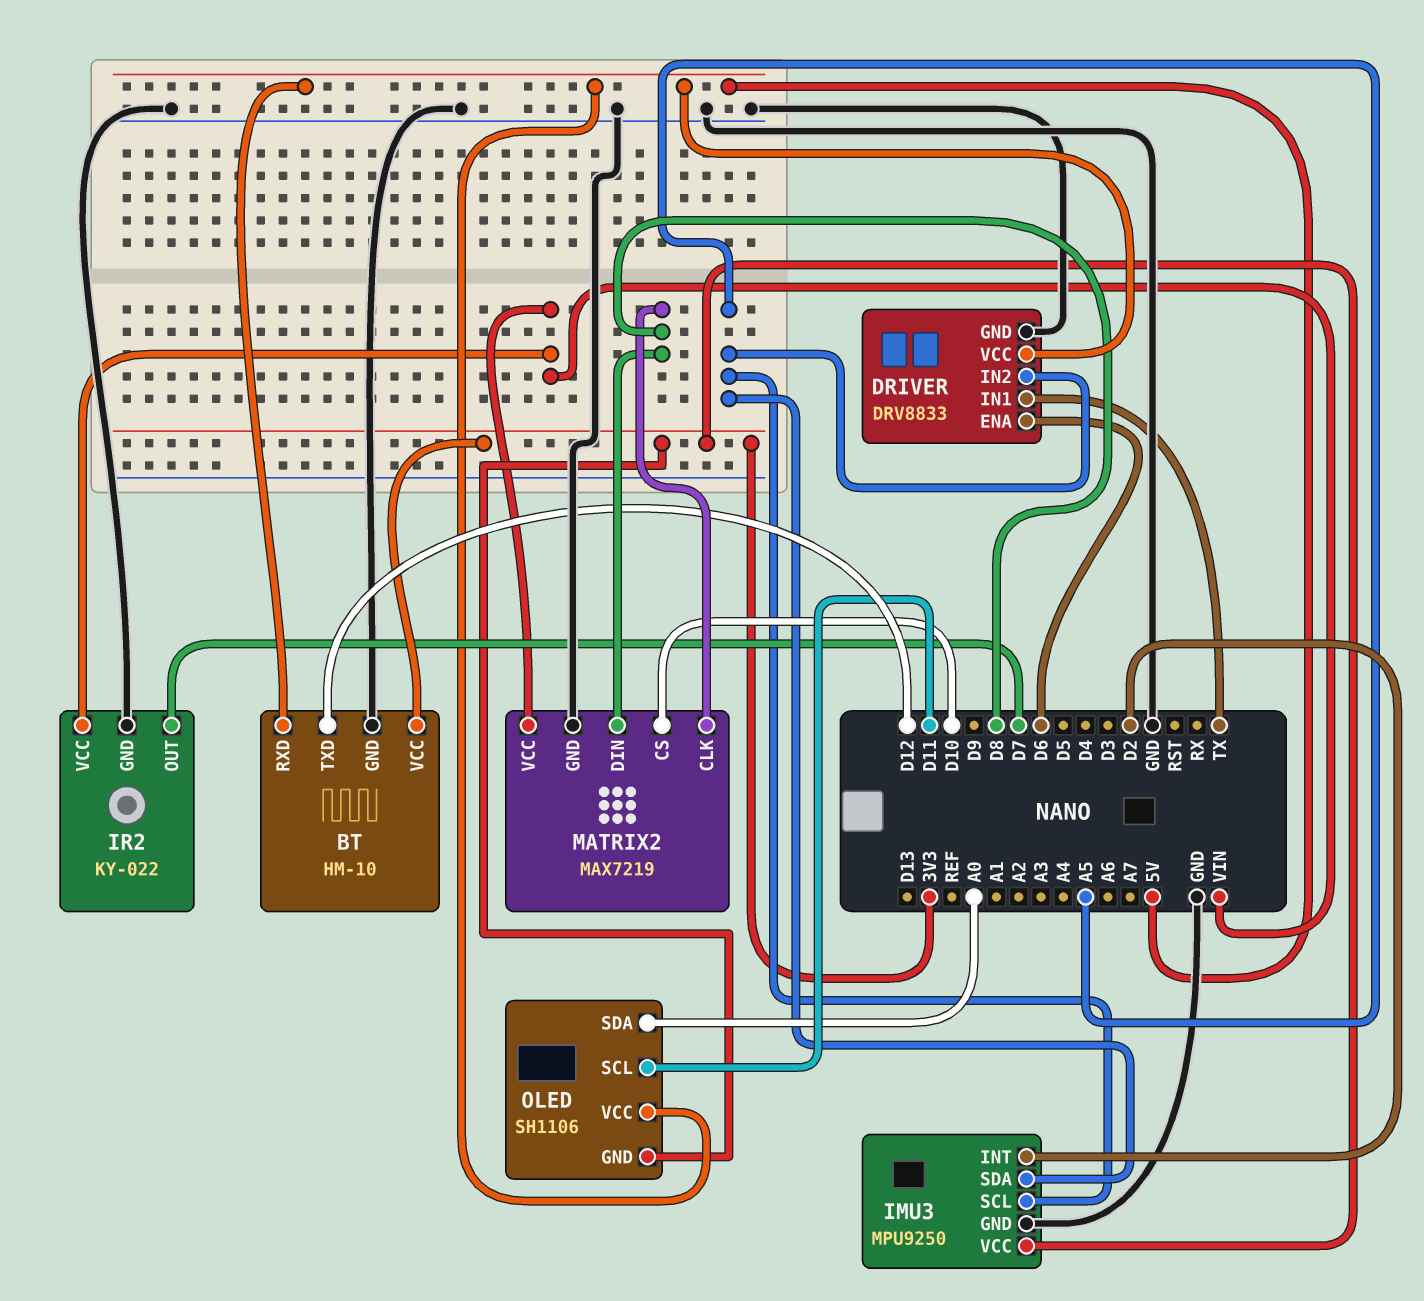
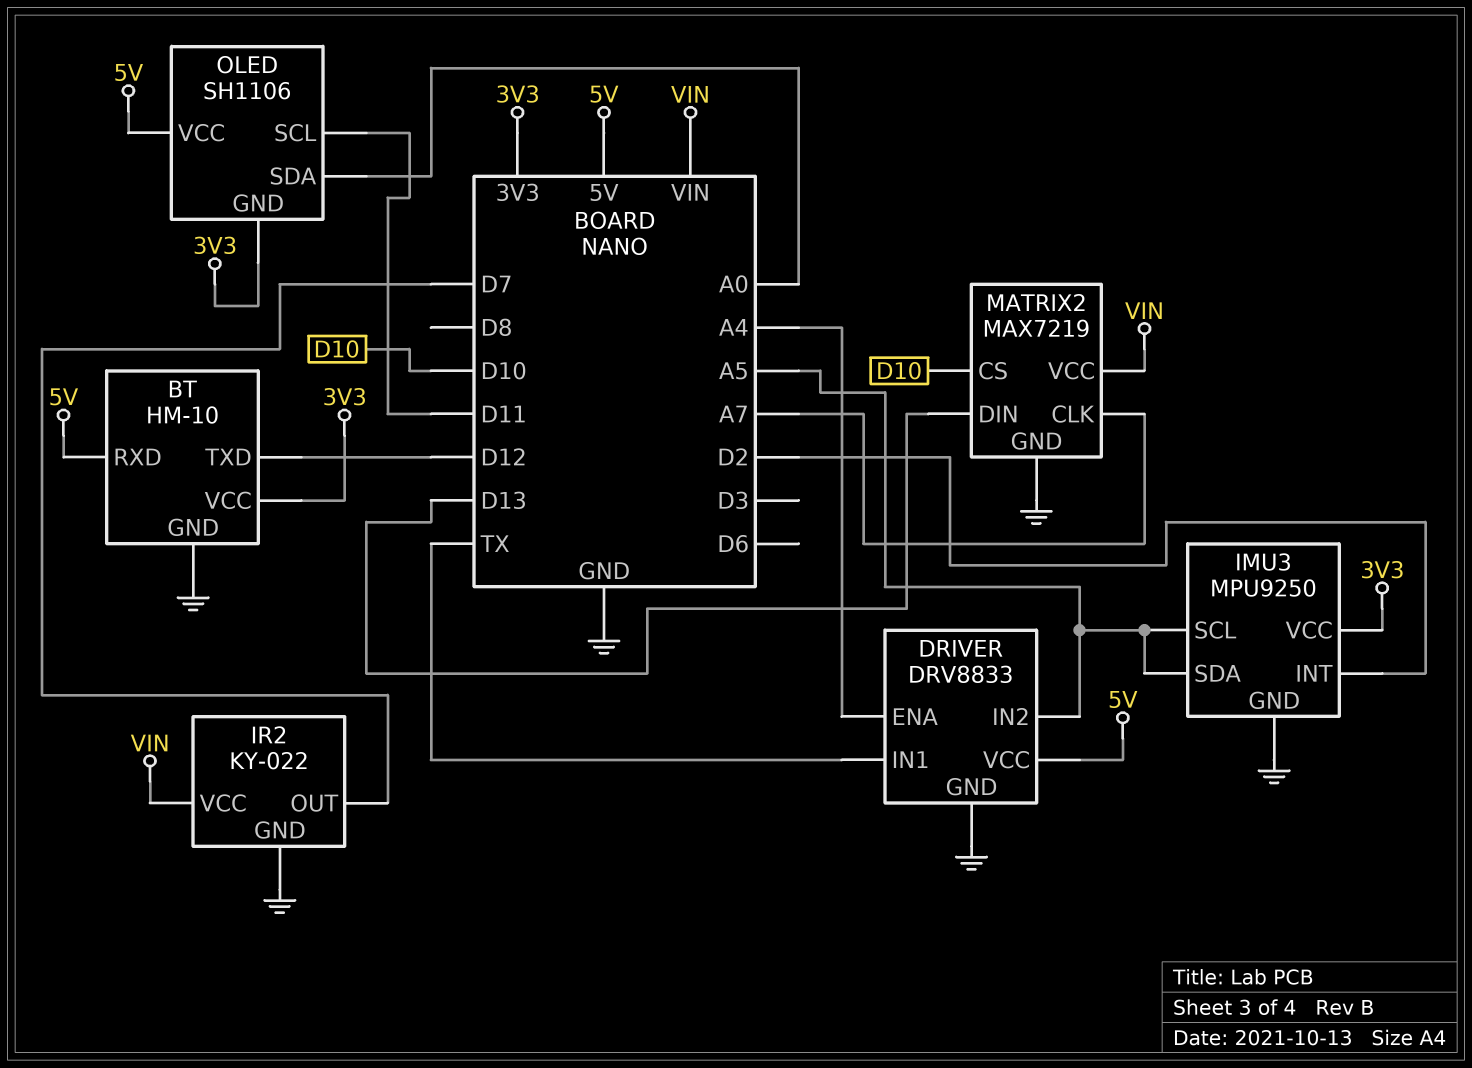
DRIVER pin ENA: D6 -> A4
MATRIX2 pin CLK: D8 -> A7
MATRIX2 pin DIN: D8 -> D13

